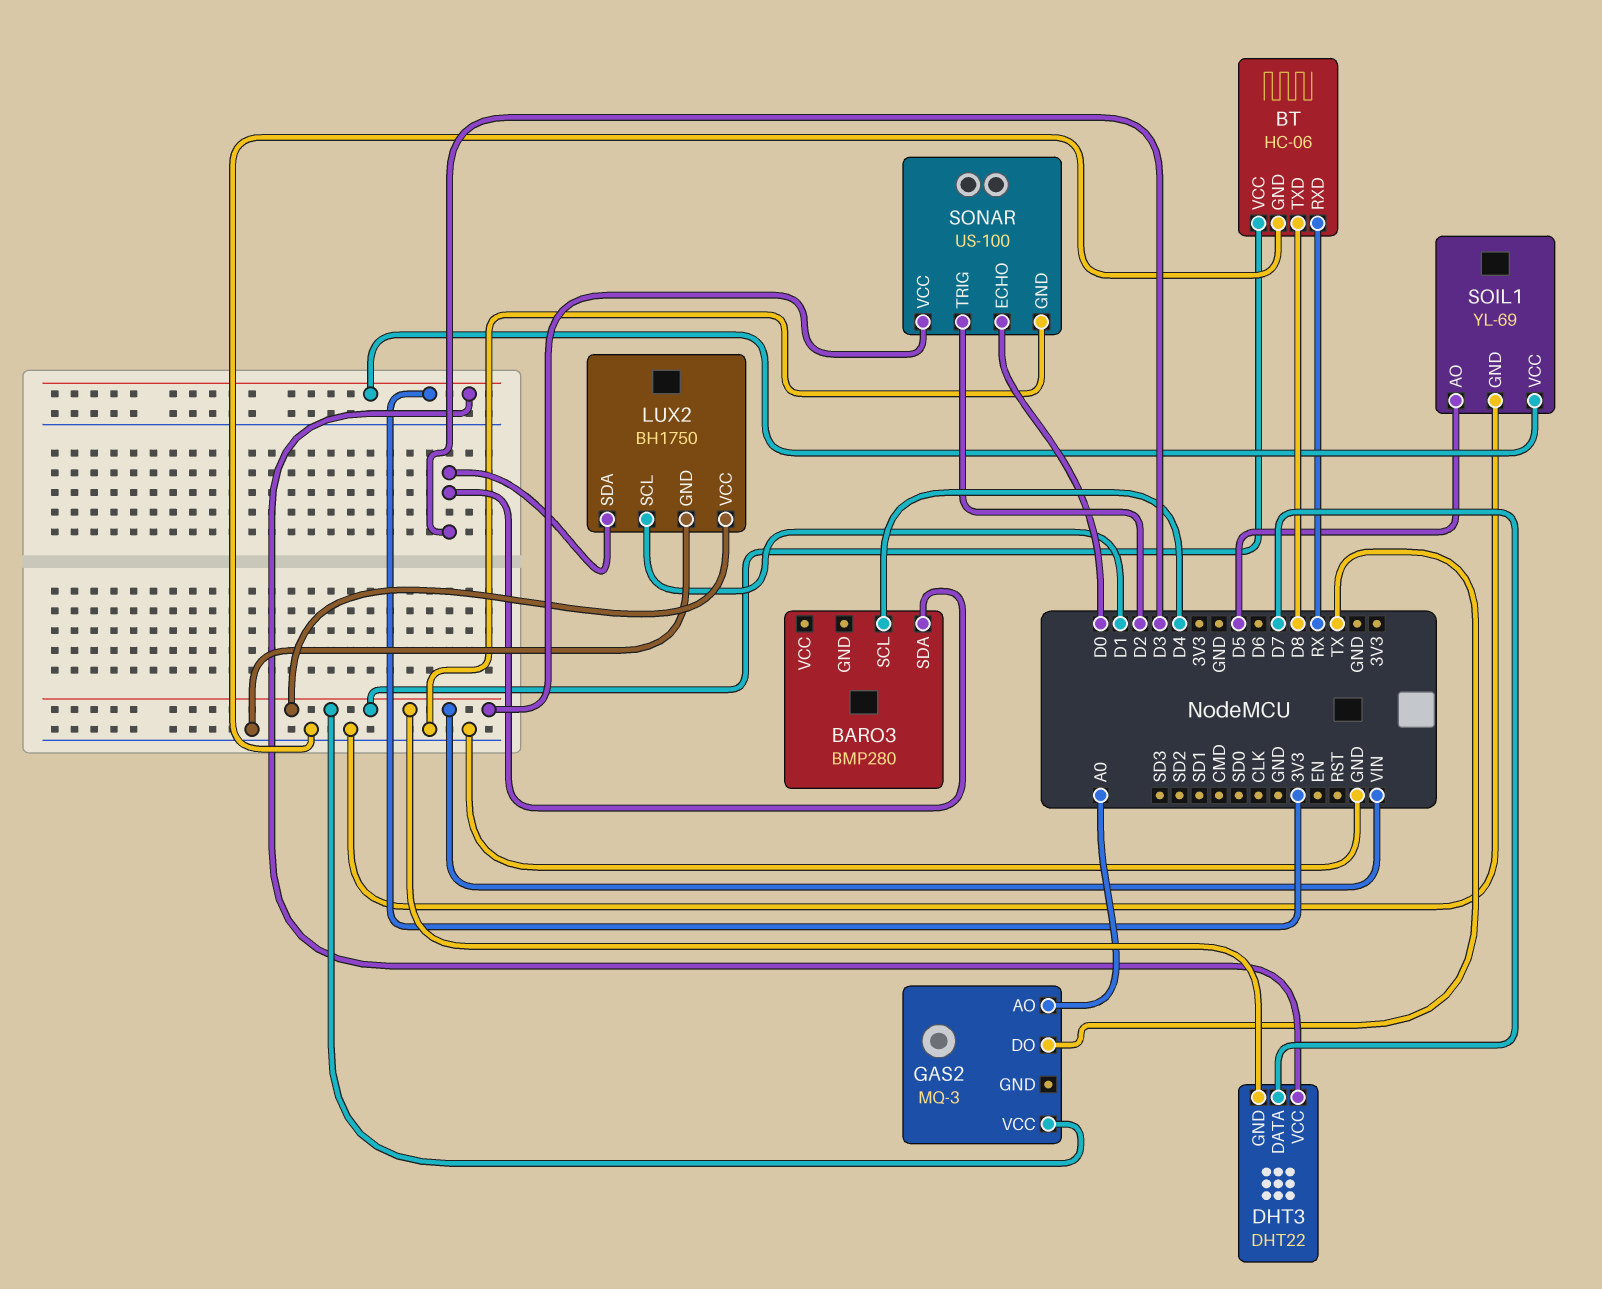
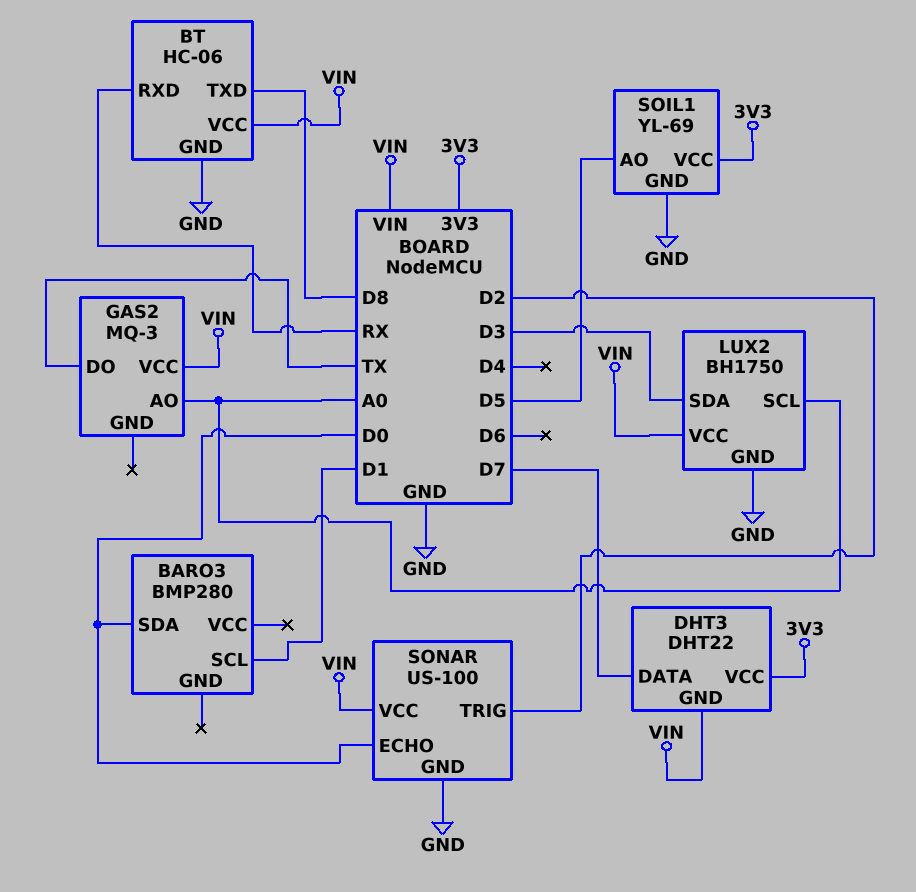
BARO3 pin SCL: D4 -> D1
BARO3 pin SDA: D3 -> D0
LUX2 pin SCL: D1 -> A0

